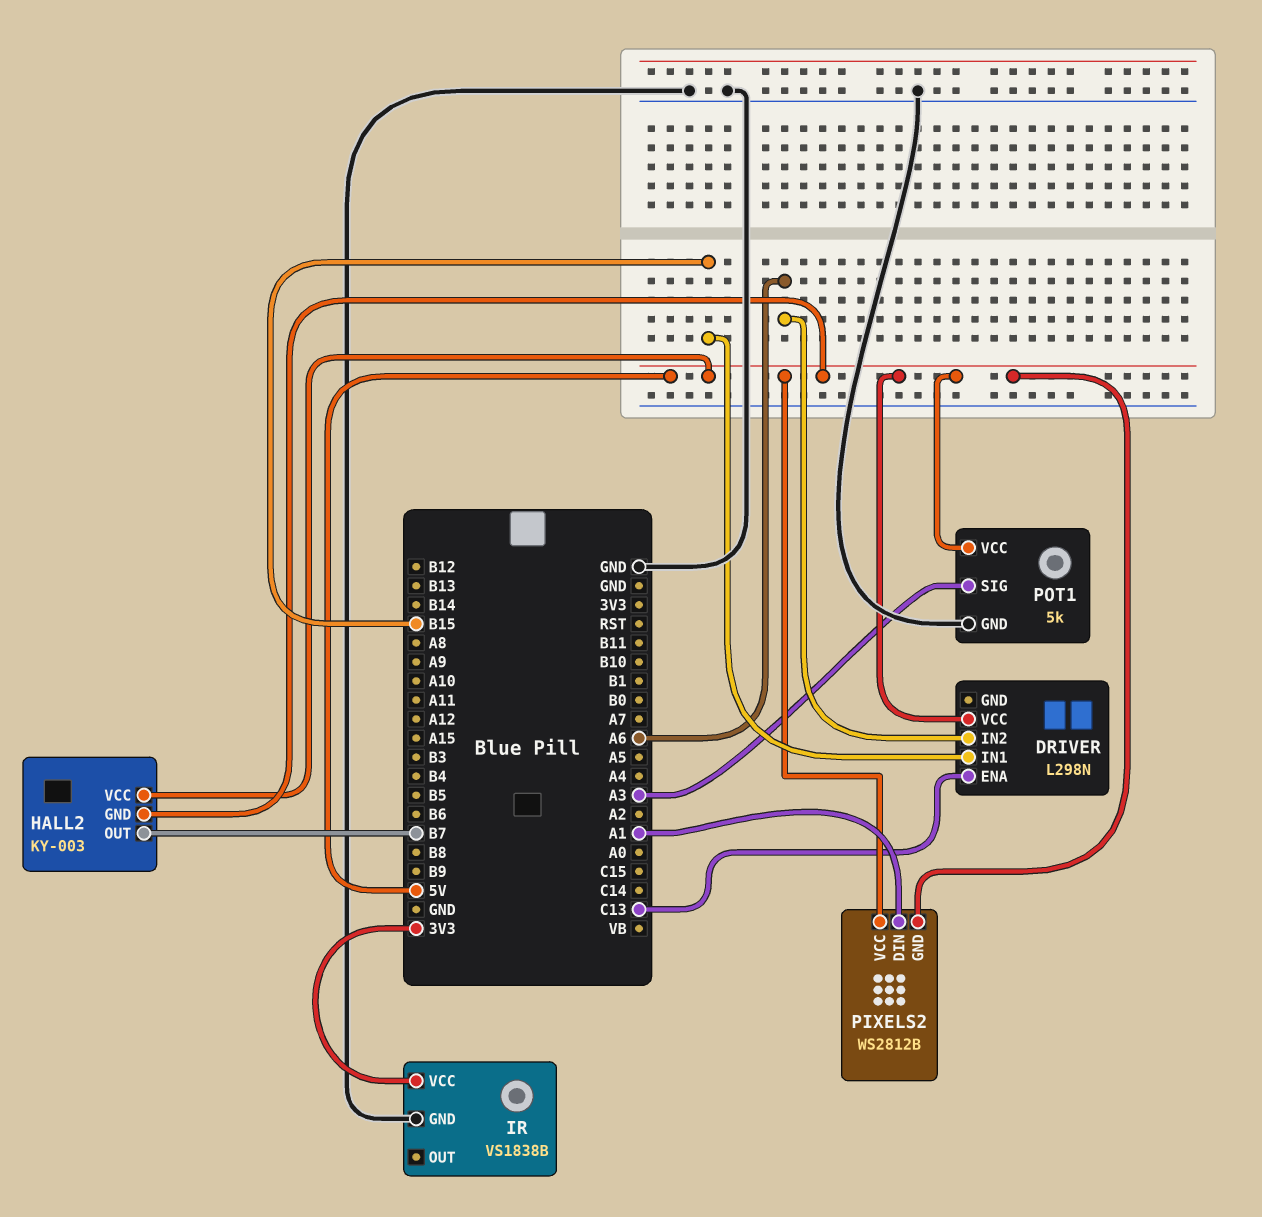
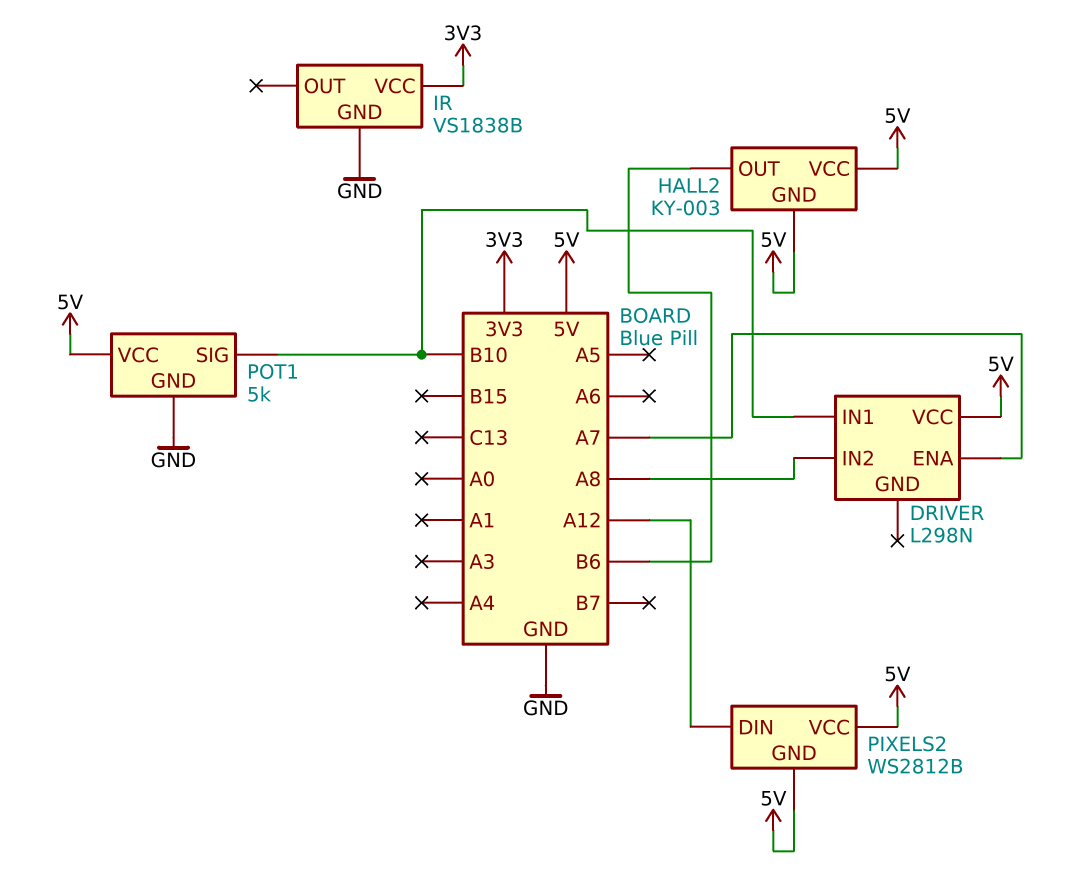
DRIVER pin ENA: C13 -> A7
DRIVER pin IN1: B15 -> B10
DRIVER pin IN2: A6 -> A8
HALL2 pin OUT: B7 -> B6
PIXELS2 pin DIN: A1 -> A12
POT1 pin SIG: A3 -> B10

